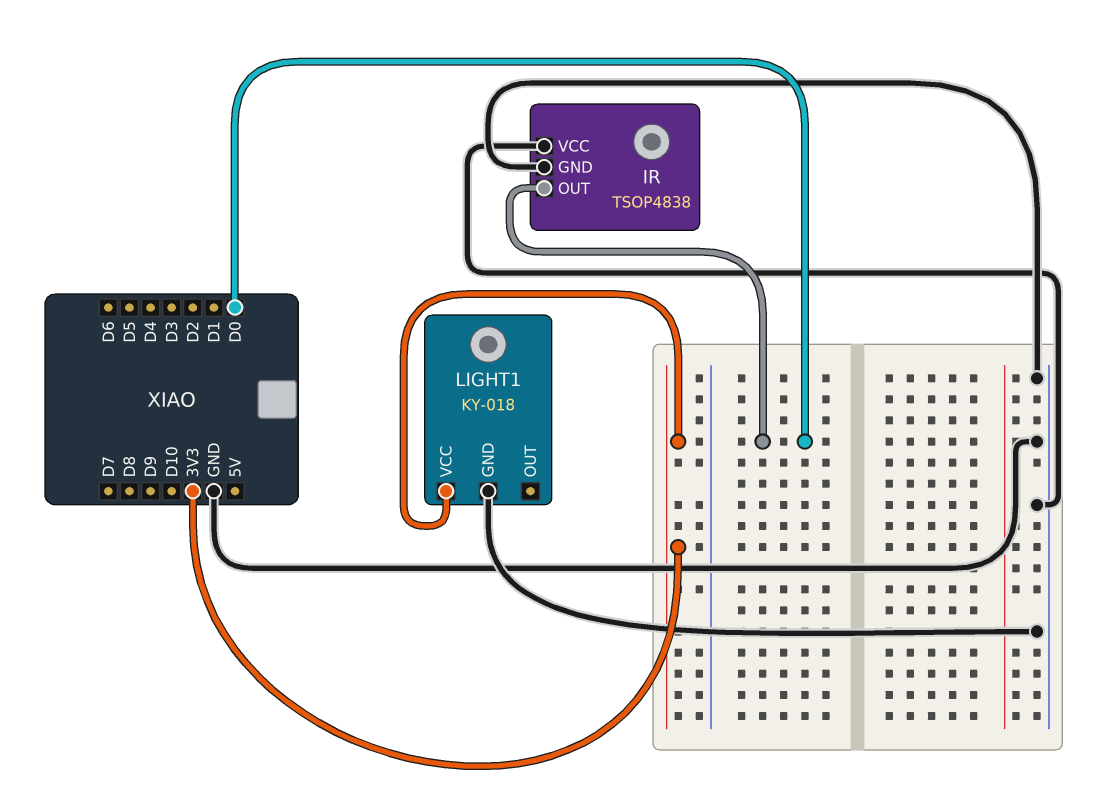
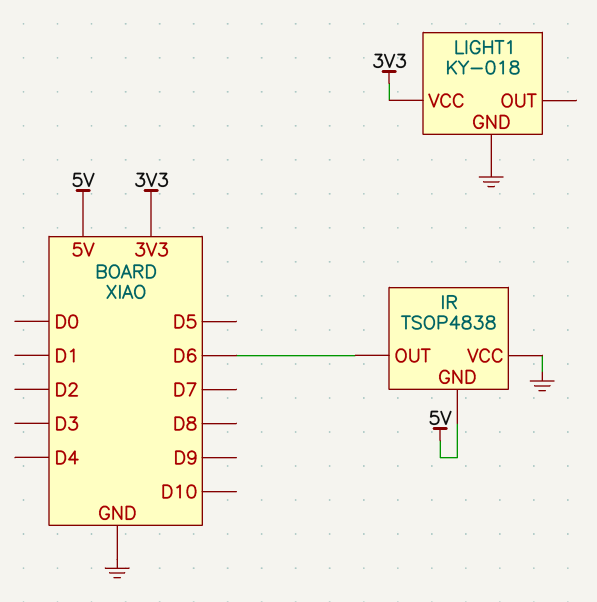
IR pin GND: GND -> 5V
IR pin OUT: D0 -> D6

